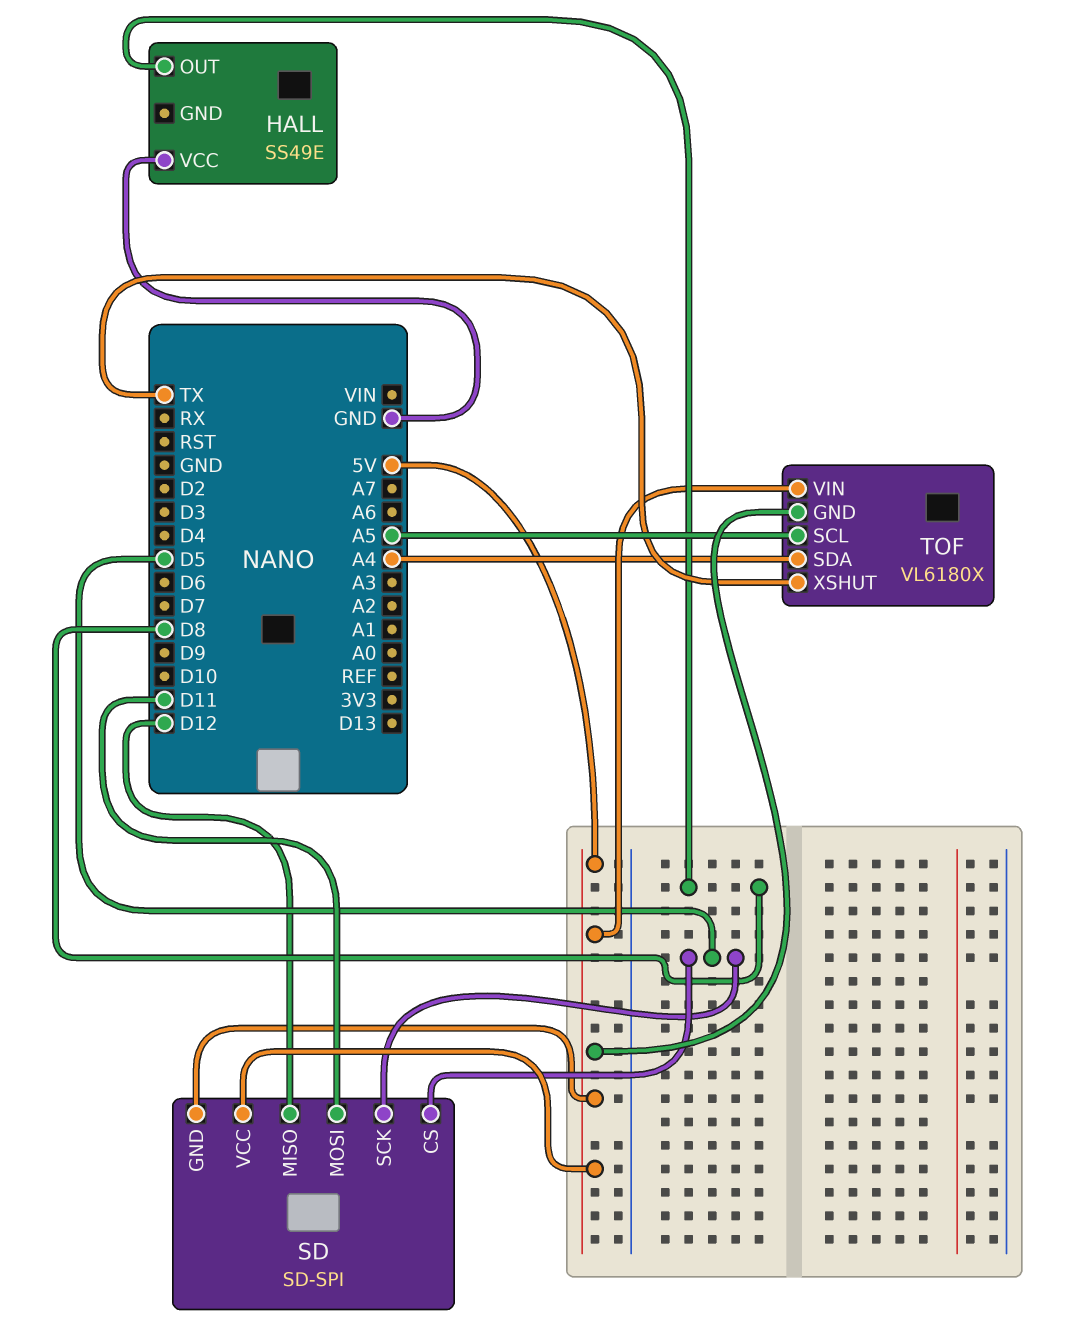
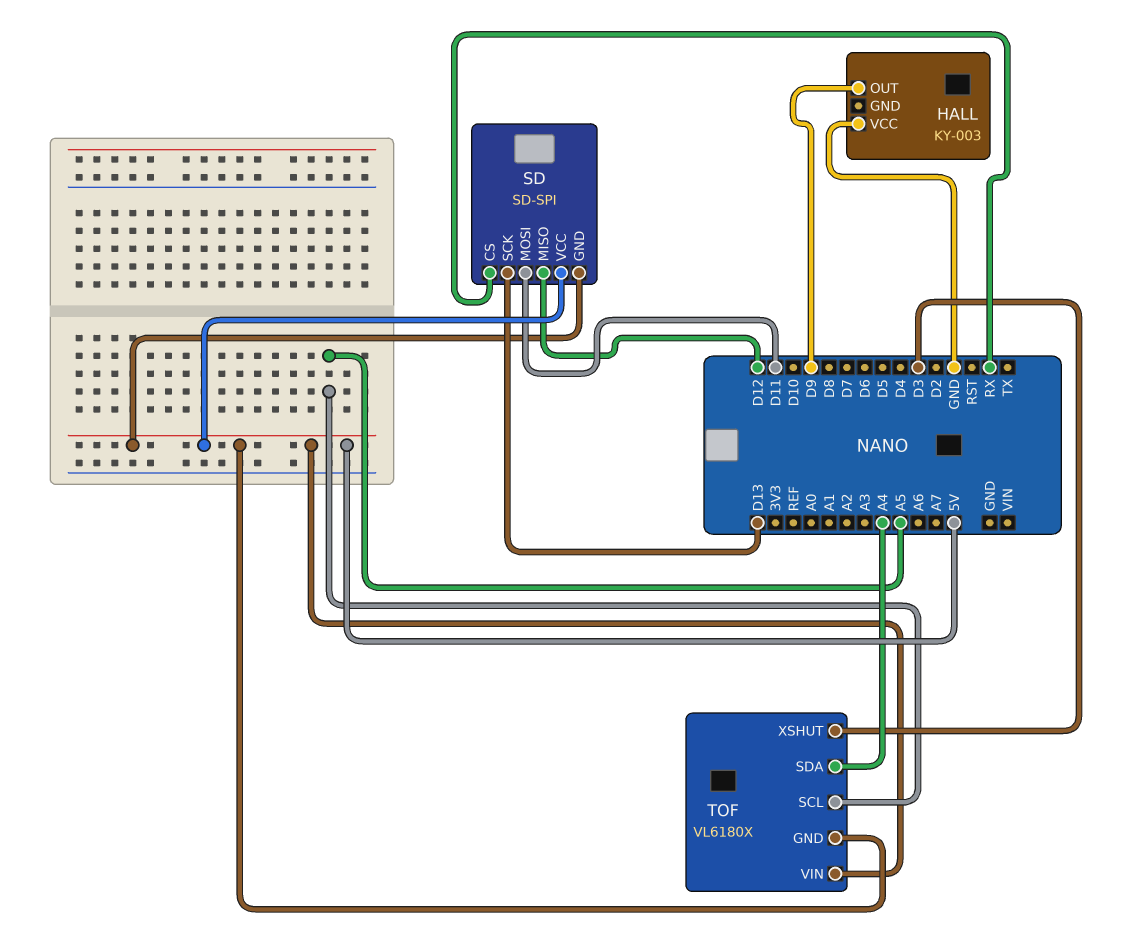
HALL: SS49E -> KY-003
HALL pin OUT: D8 -> D9
SD pin CS: D5 -> RX
SD pin SCK: D5 -> D13
TOF pin XSHUT: TX -> D3

